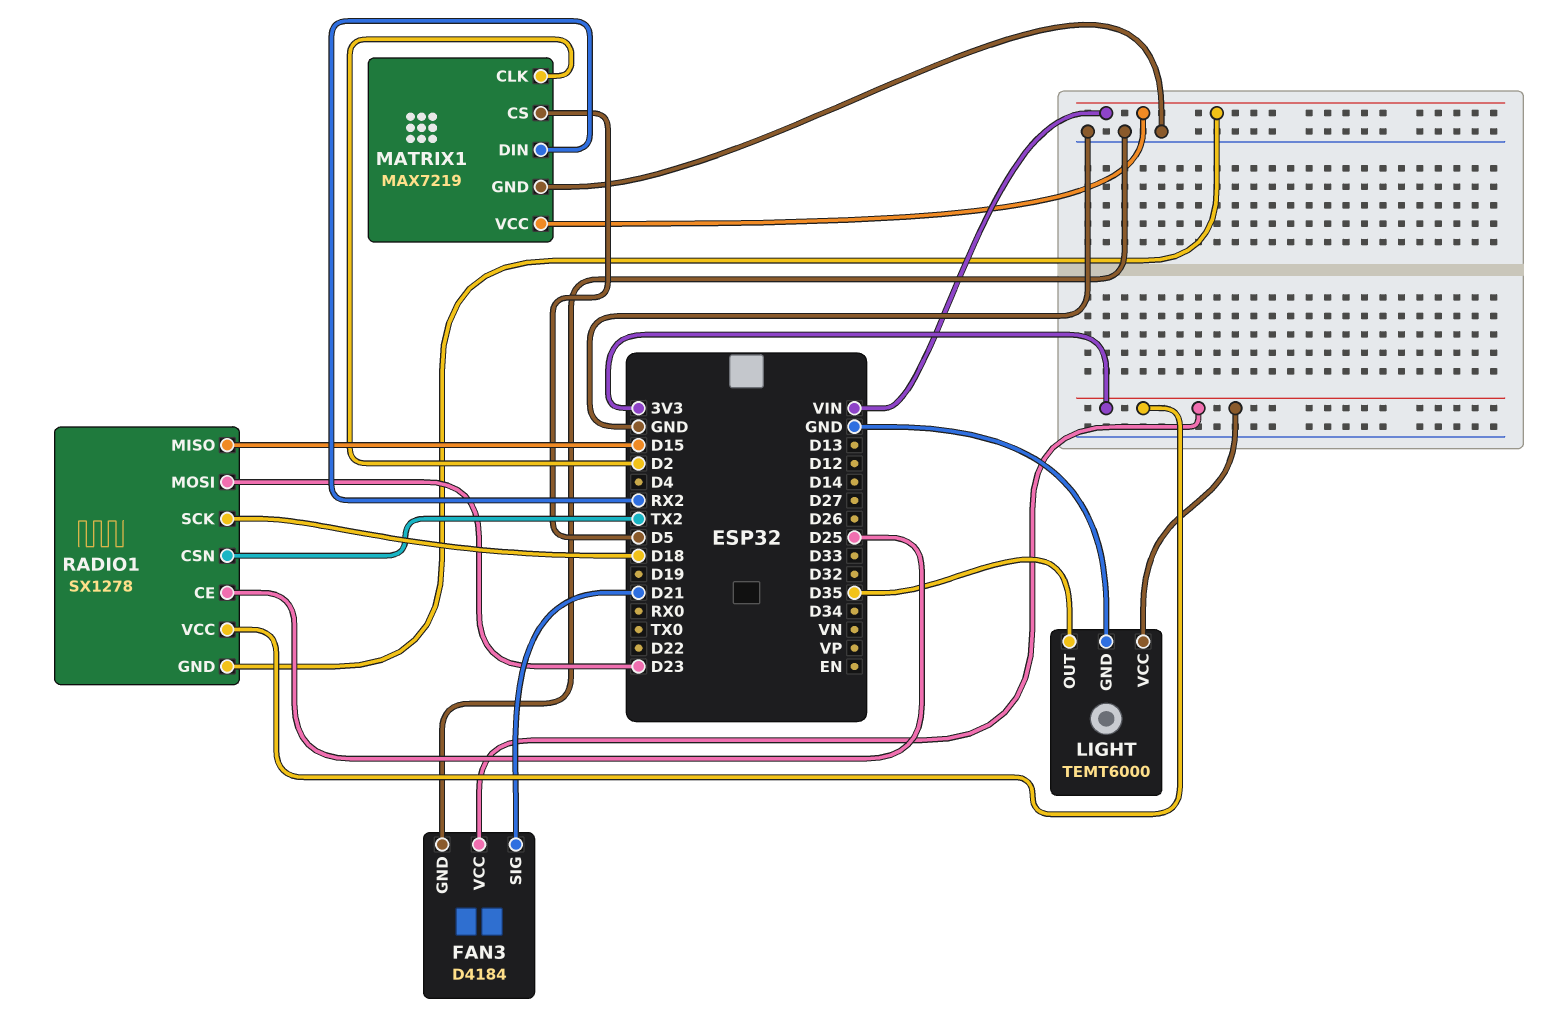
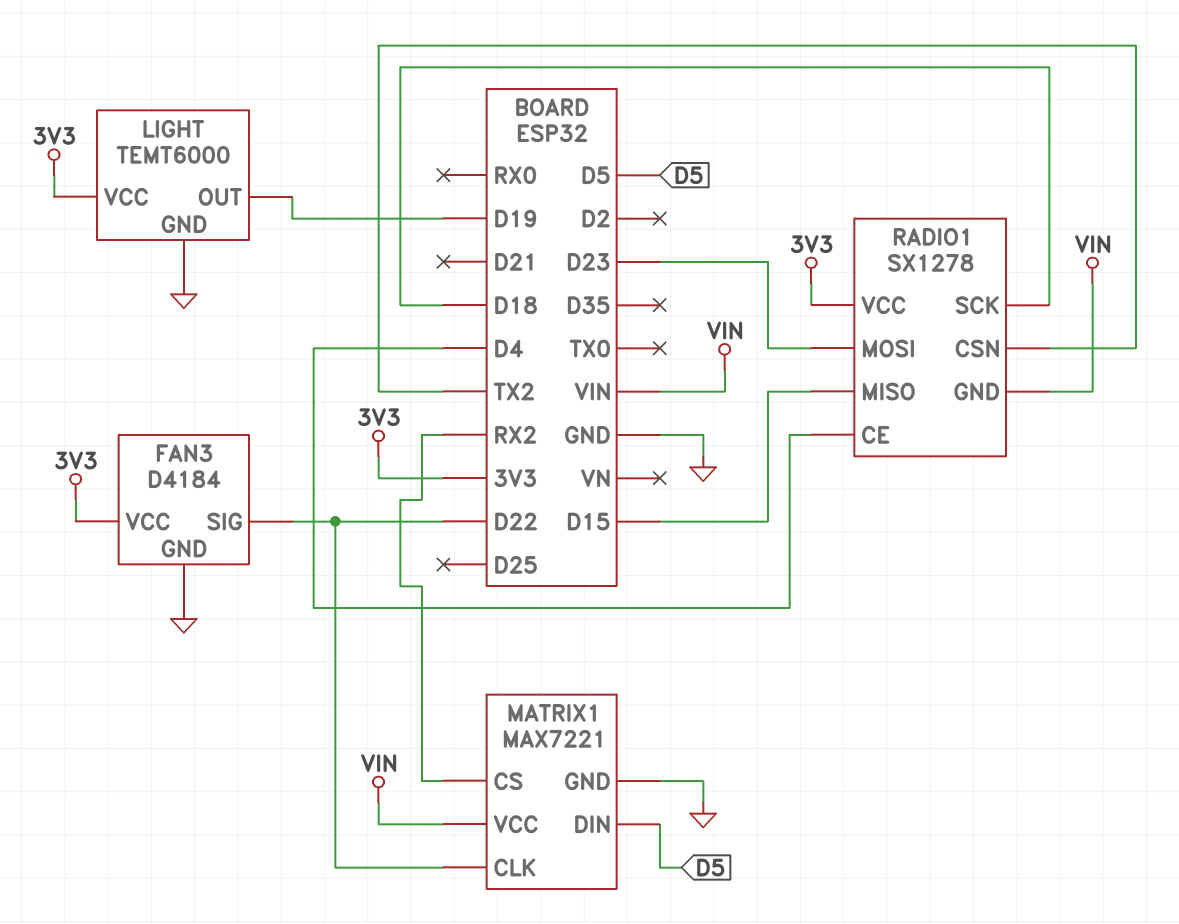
FAN3 pin SIG: D21 -> D22
LIGHT pin OUT: D35 -> D19
MATRIX1: MAX7219 -> MAX7221
MATRIX1 pin CLK: D2 -> D22
MATRIX1 pin CS: D5 -> RX2
MATRIX1 pin DIN: RX2 -> D5
RADIO1 pin CE: D25 -> D4

